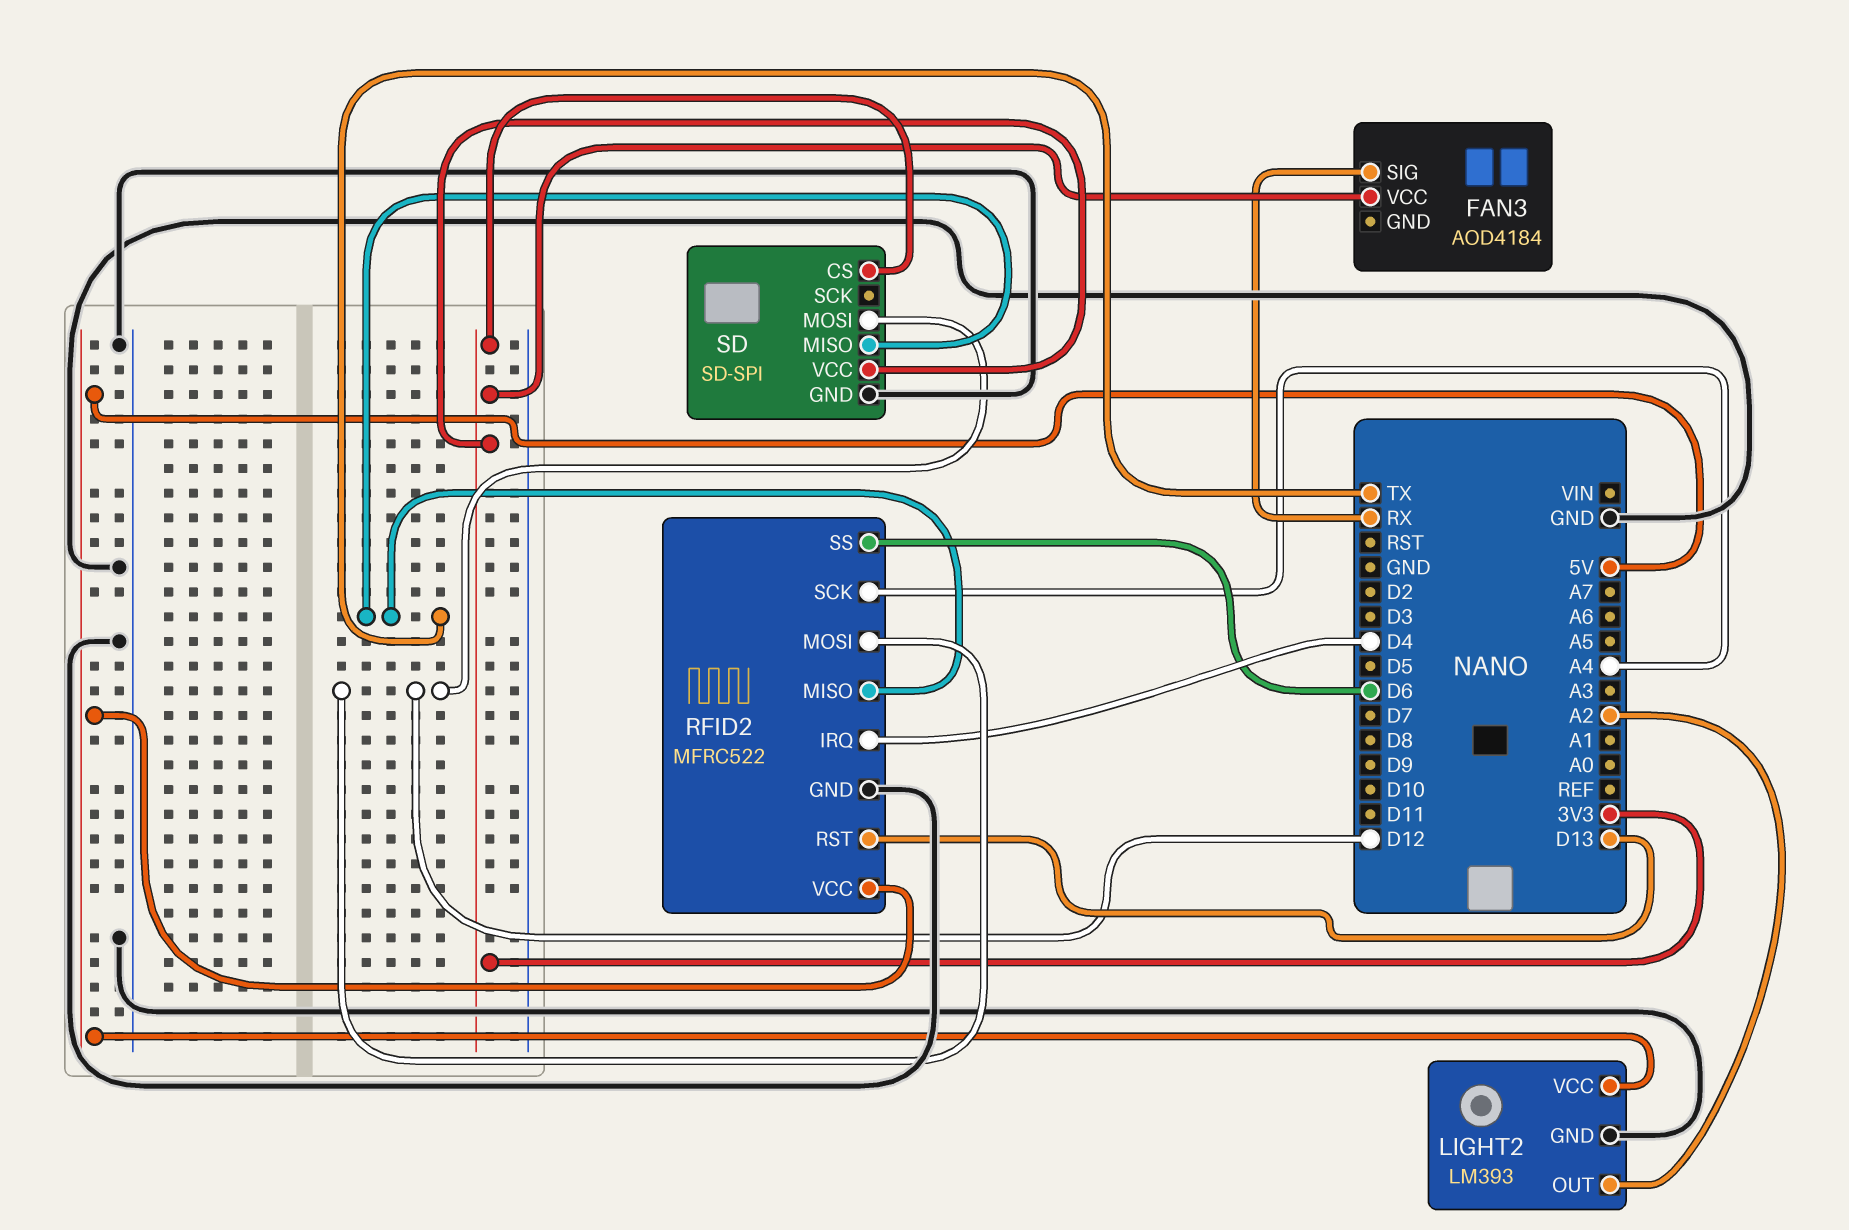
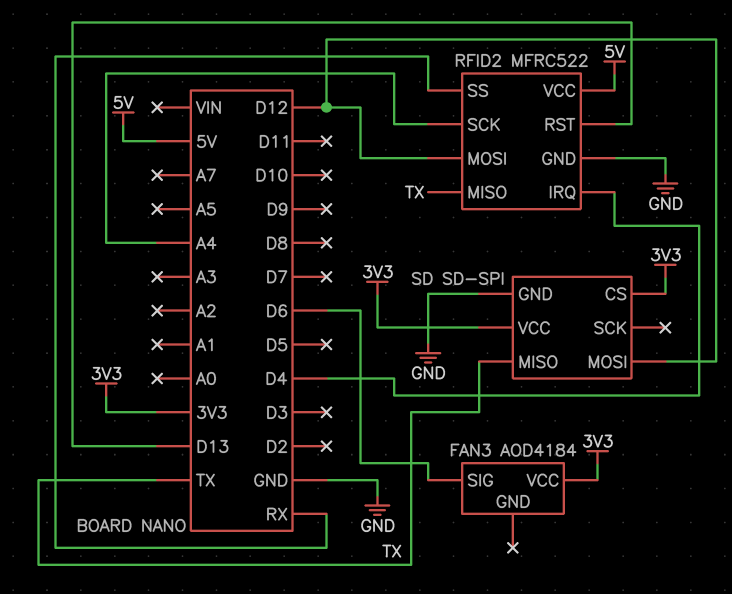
FAN3 pin SIG: RX -> D6
LIGHT2: LM393 -> none
LIGHT2 pin GND: GND -> none
LIGHT2 pin OUT: A2 -> none
LIGHT2 pin VCC: 5V -> none
RFID2 pin SS: D6 -> RX

